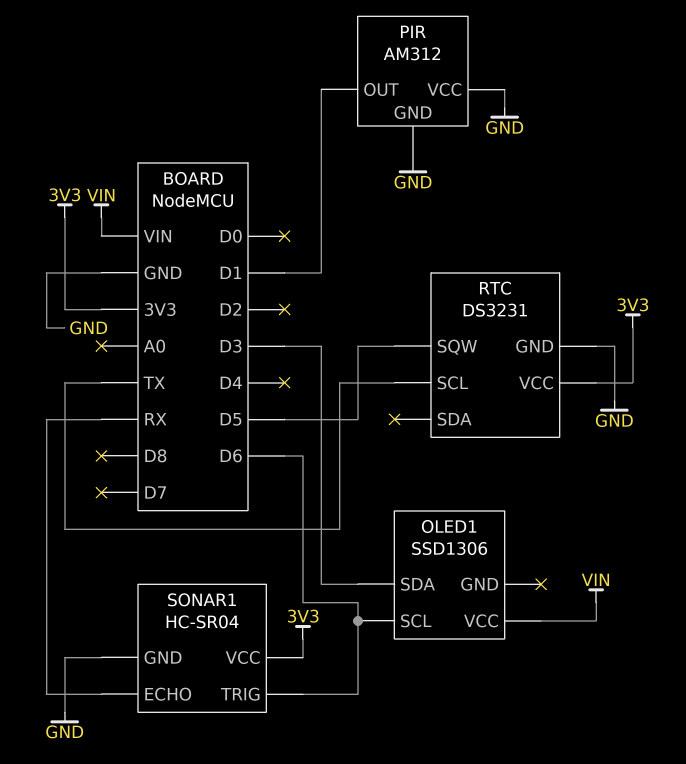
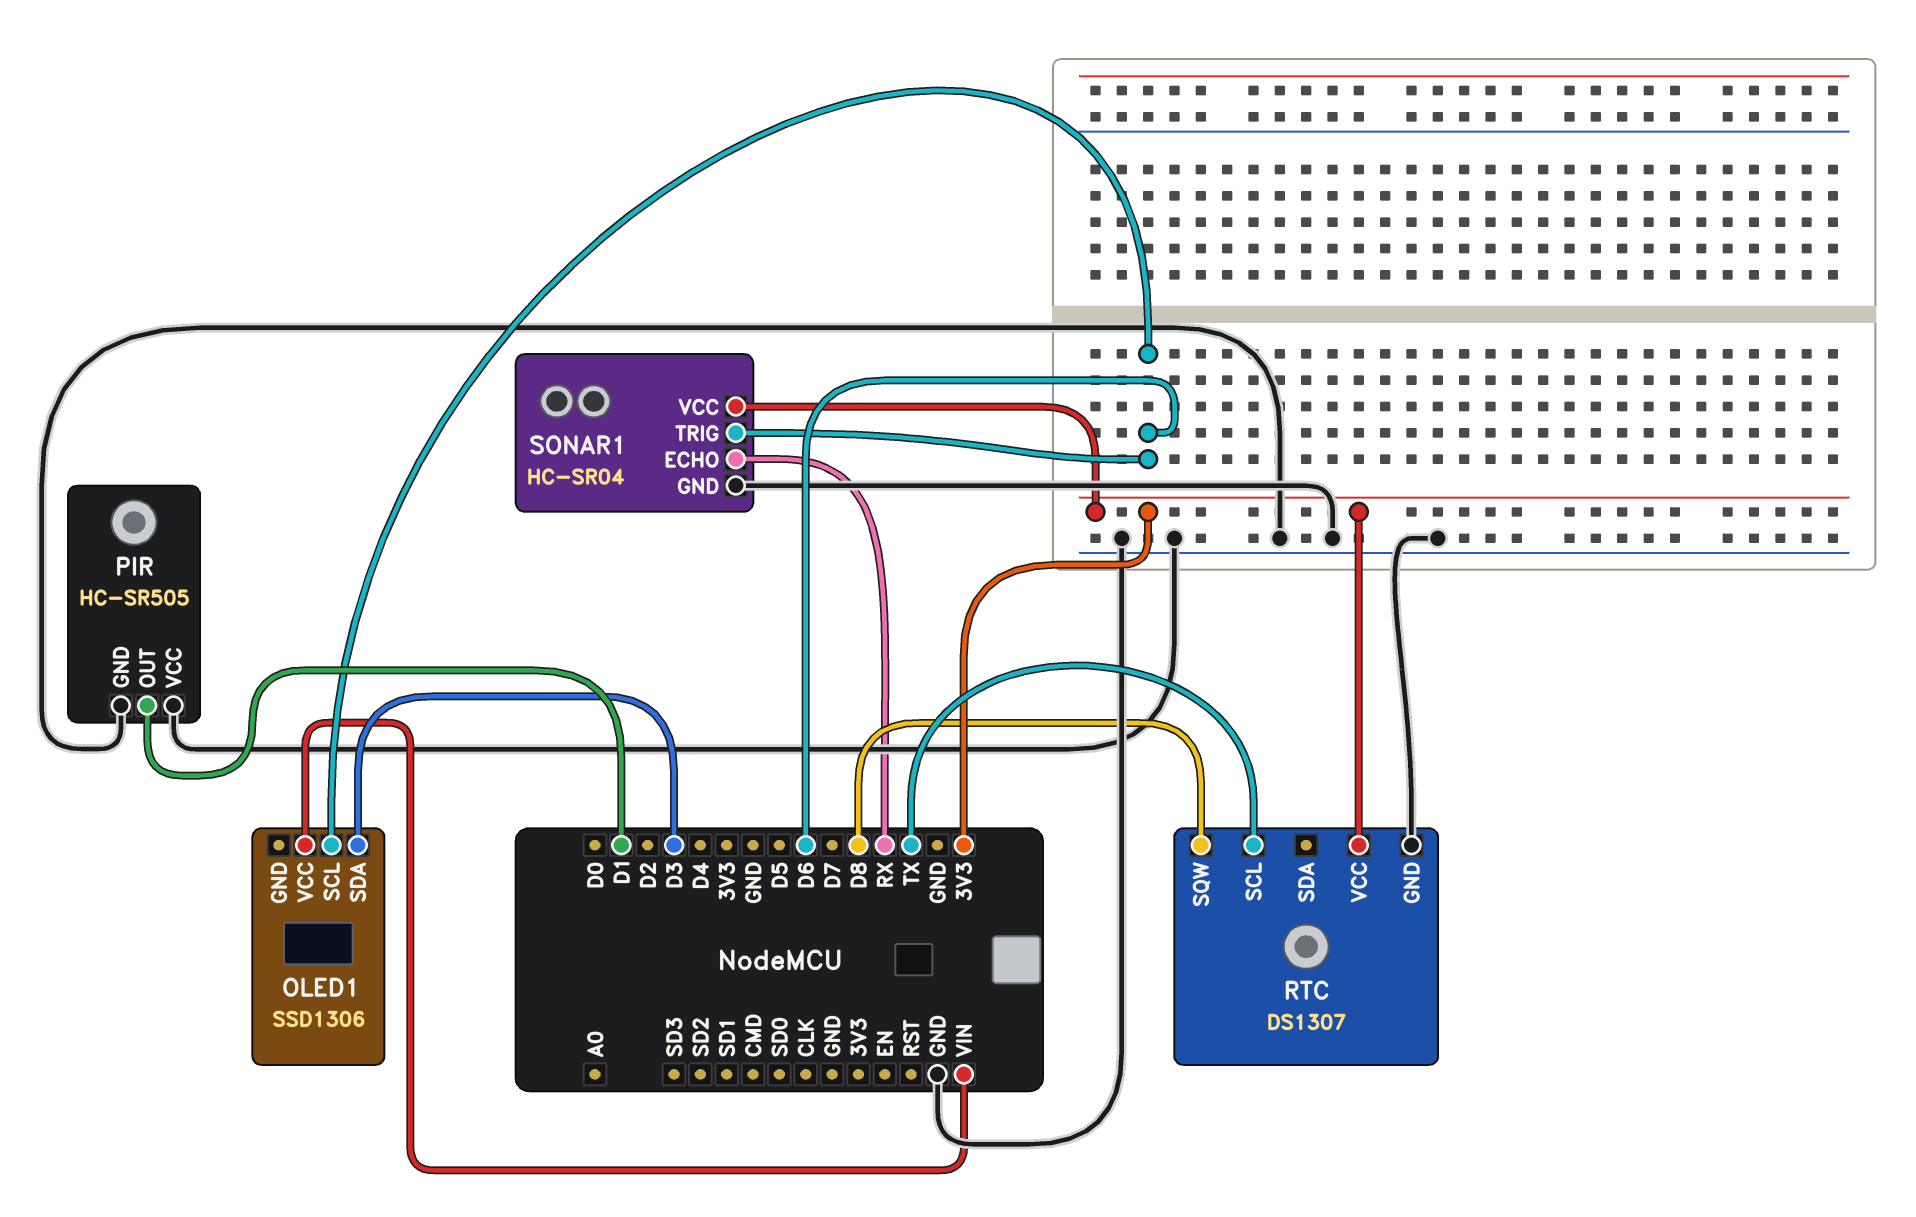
PIR: AM312 -> HC-SR505
RTC: DS3231 -> DS1307
RTC pin SQW: D5 -> D8

